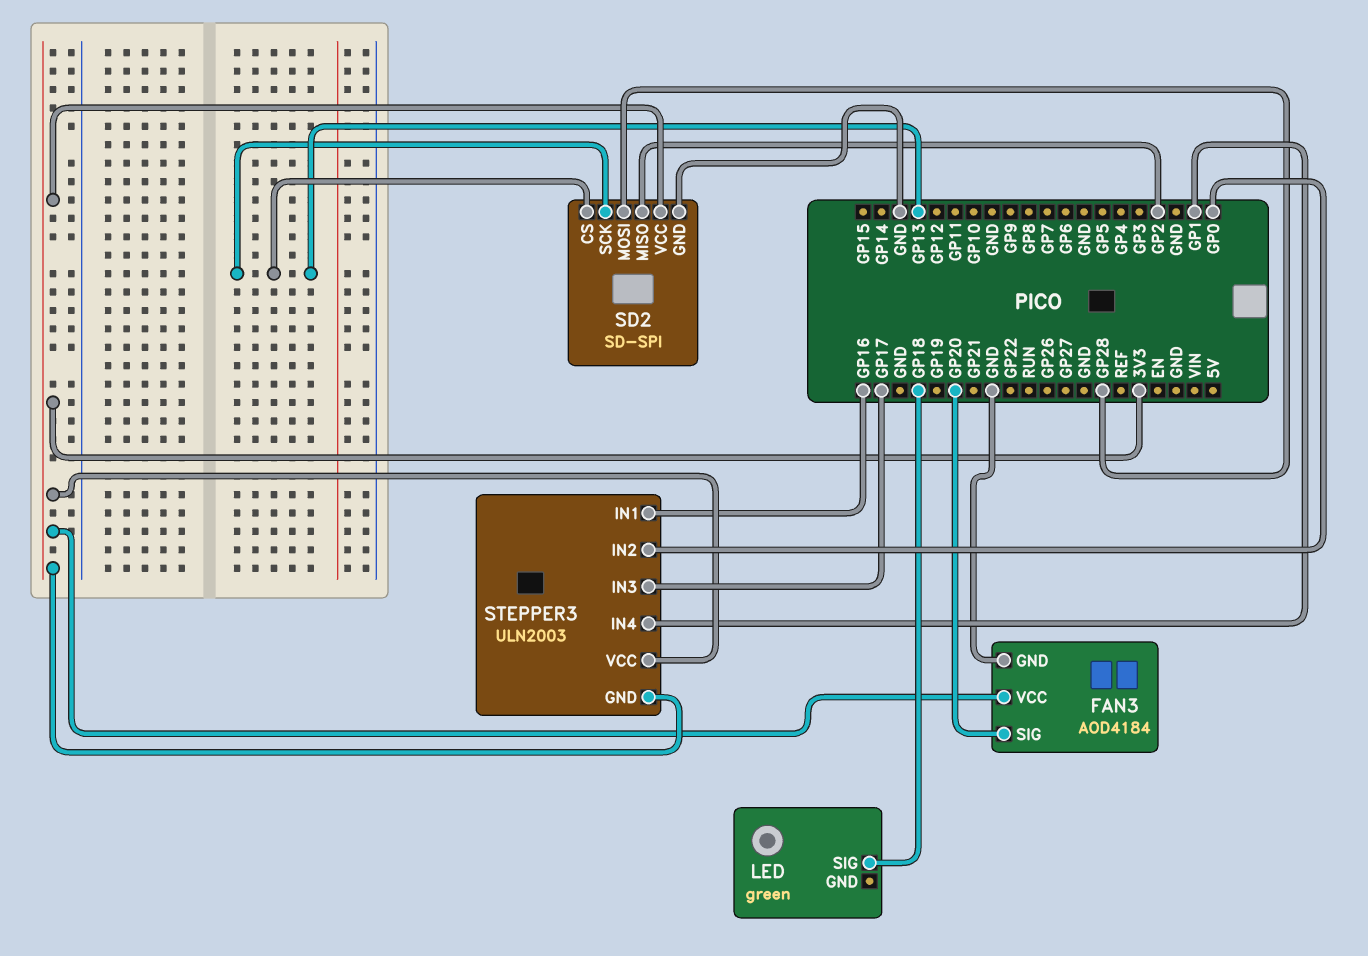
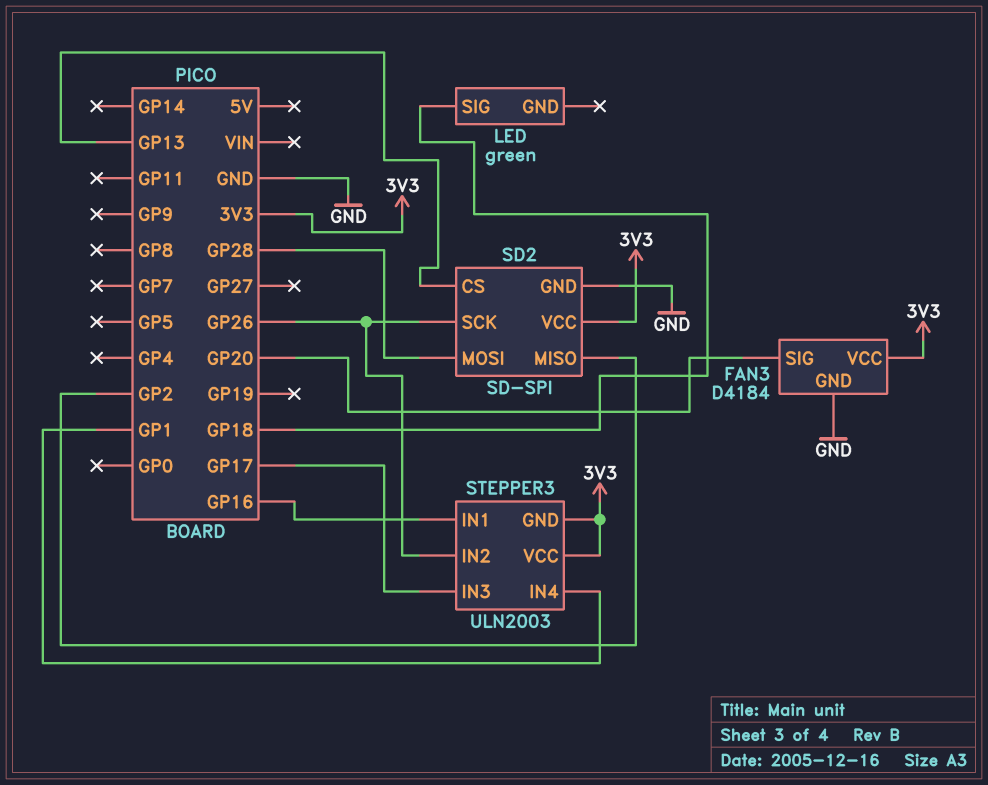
FAN3: AOD4184 -> D4184
SD2 pin SCK: GP13 -> GP26
STEPPER3 pin IN2: GP0 -> GP26

